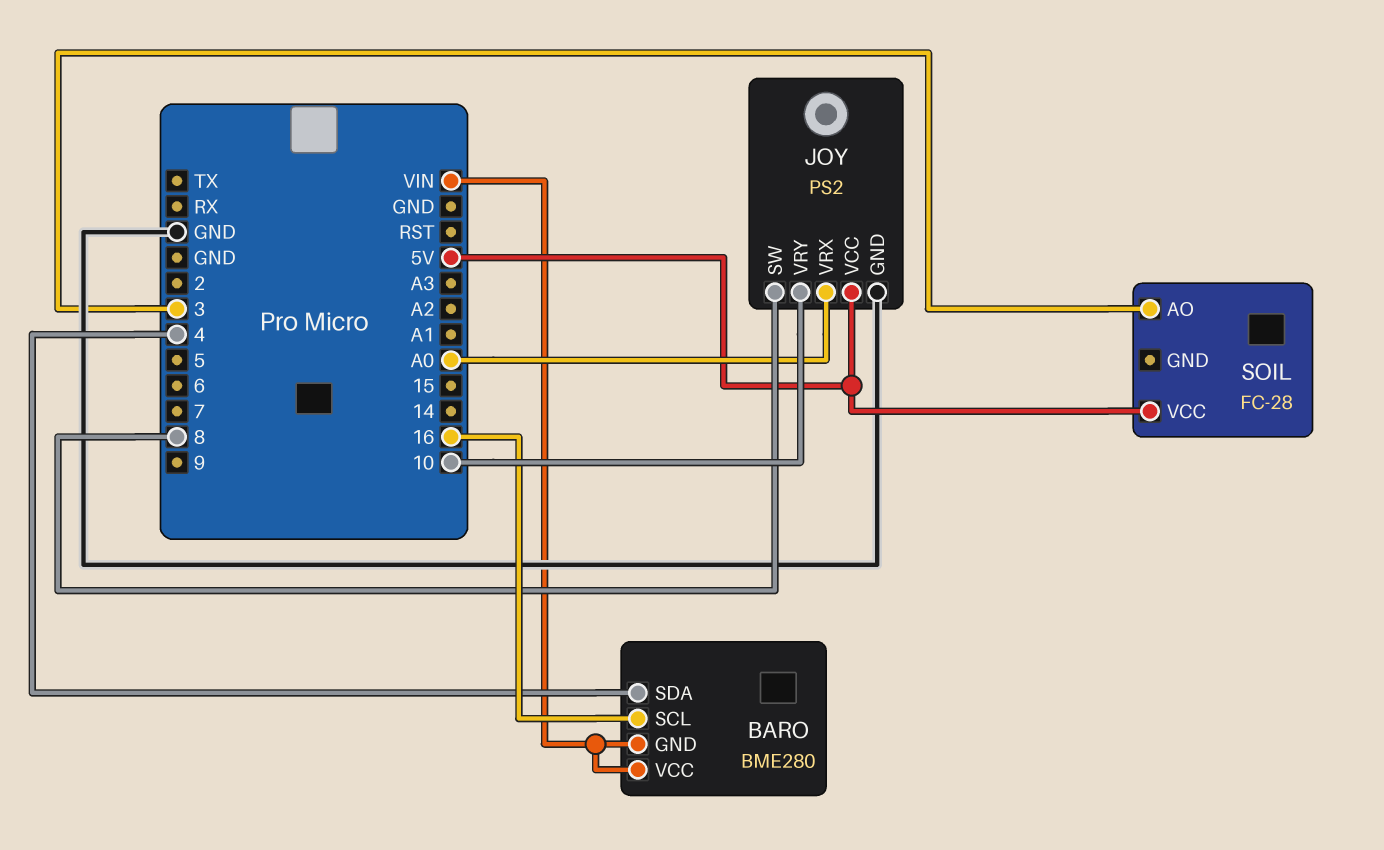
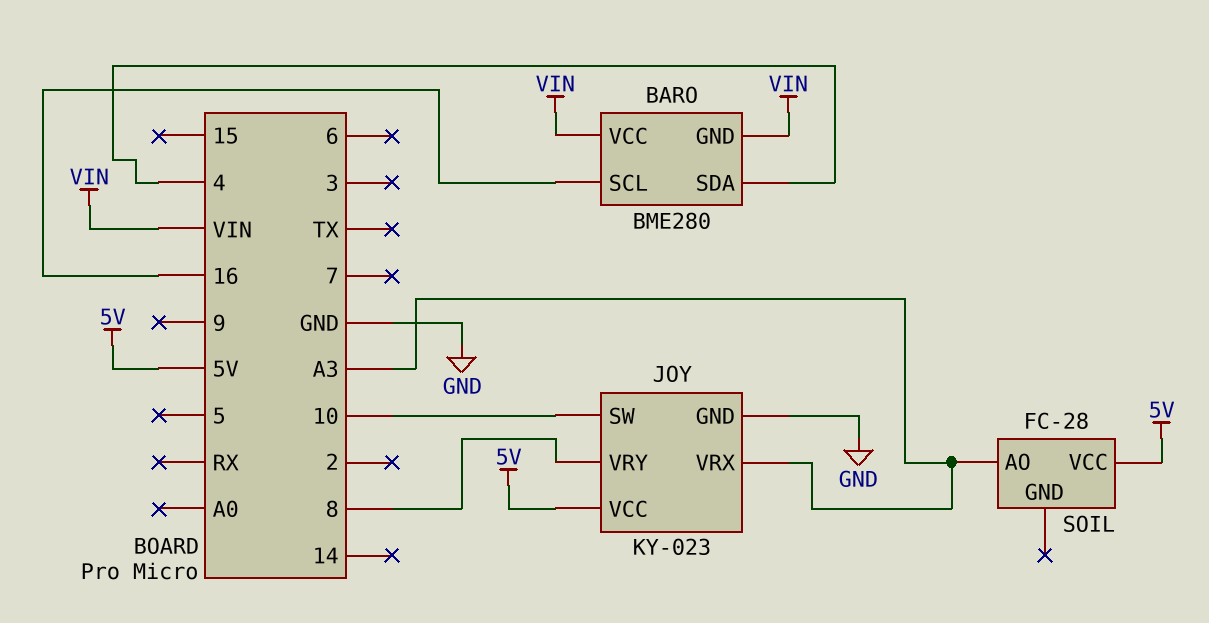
JOY: PS2 -> KY-023
JOY pin SW: 8 -> 10
JOY pin VRX: A0 -> A3
JOY pin VRY: 10 -> 8
SOIL pin AO: 3 -> A3

